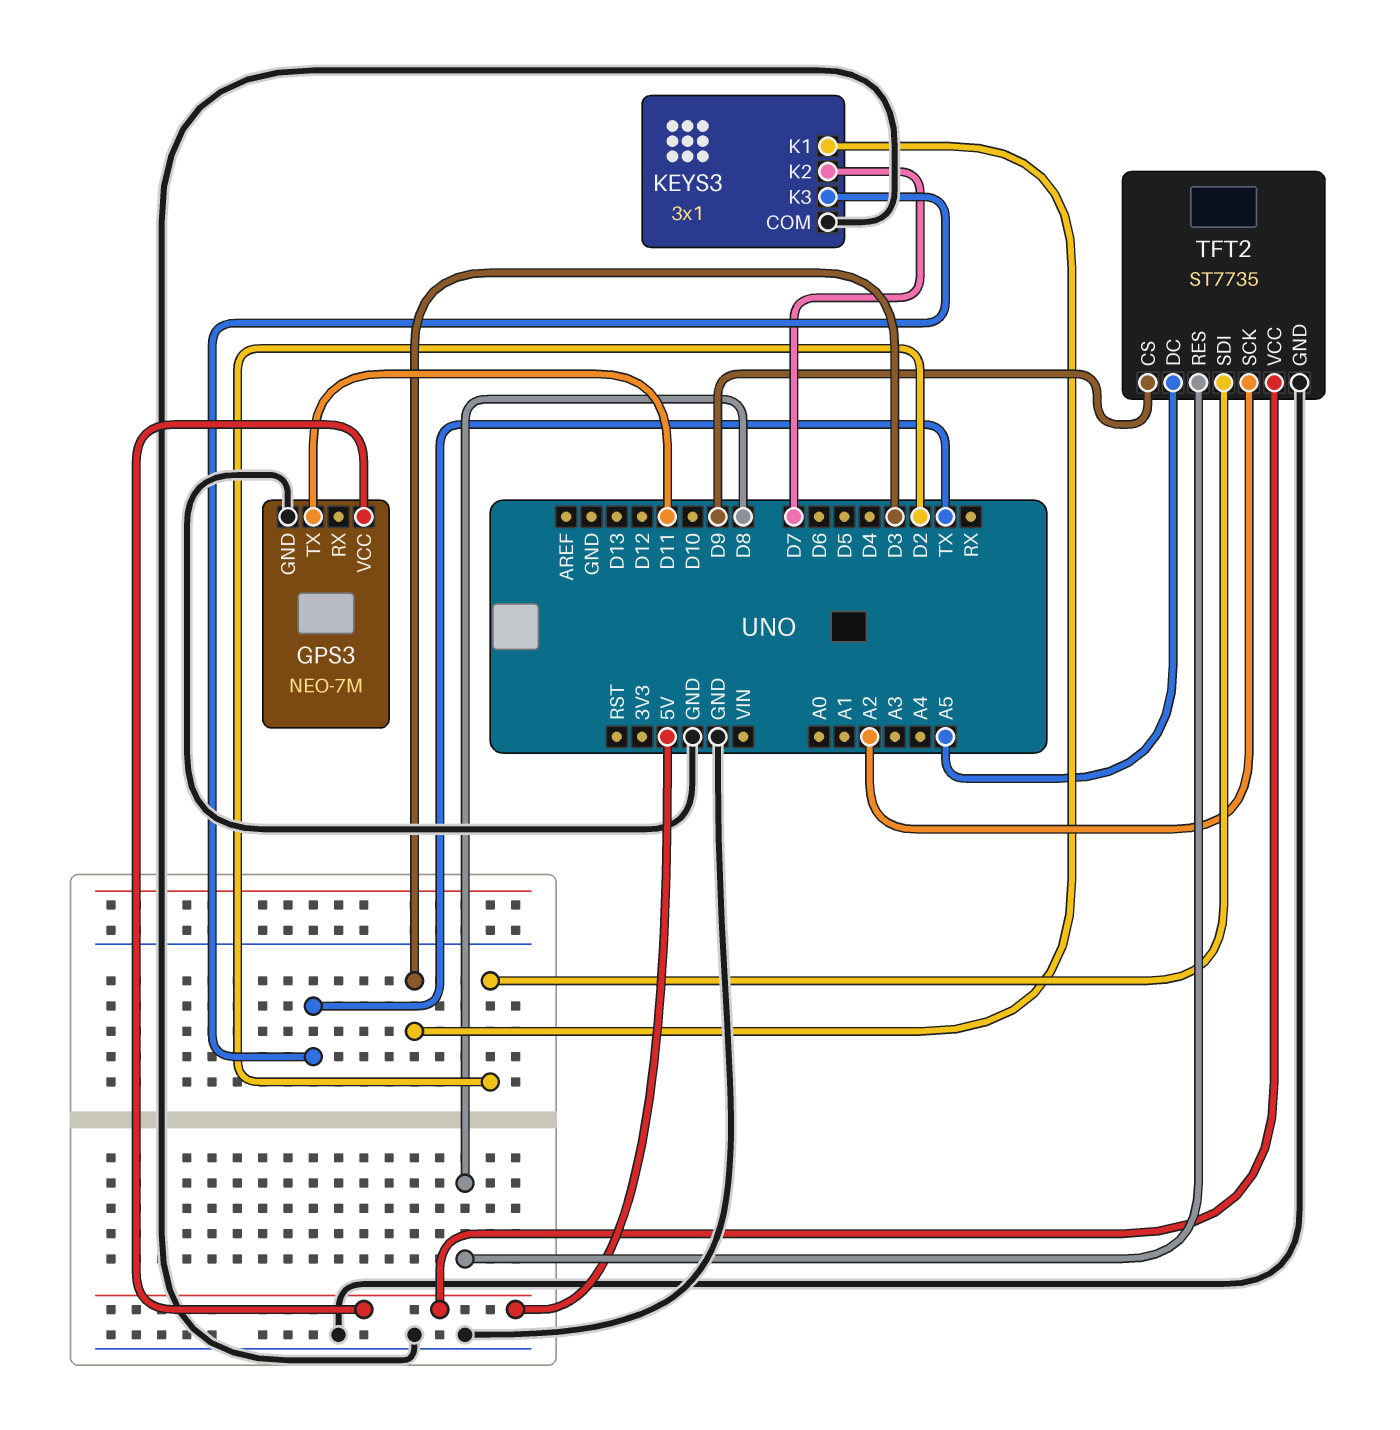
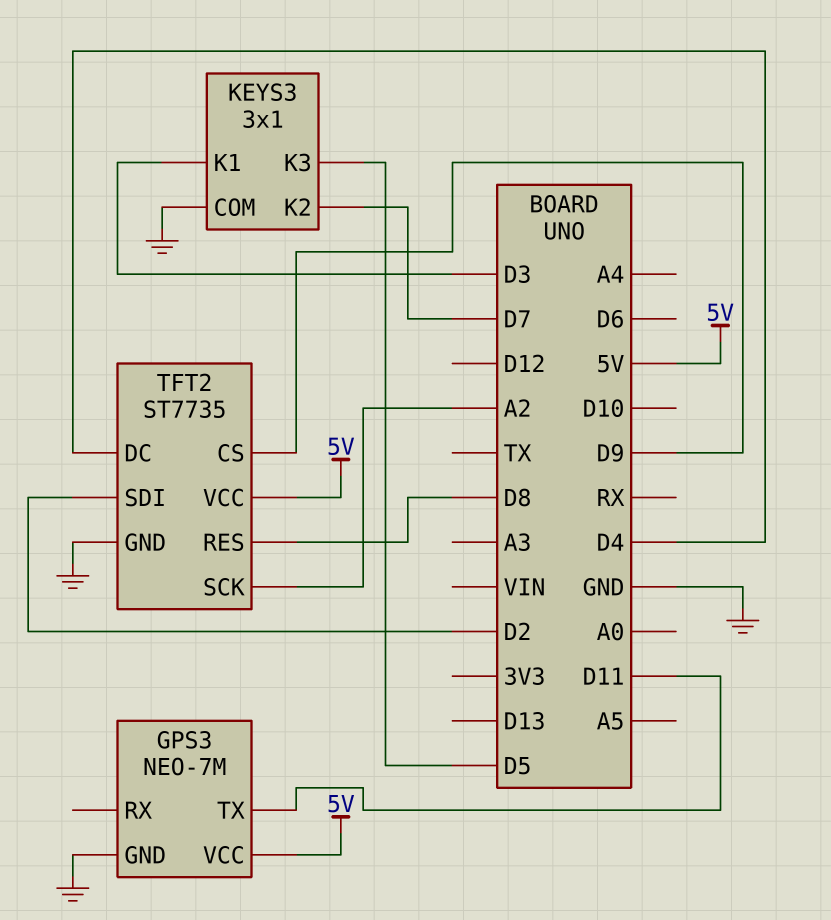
KEYS3 pin K3: TX -> D5
TFT2 pin DC: A5 -> D4

